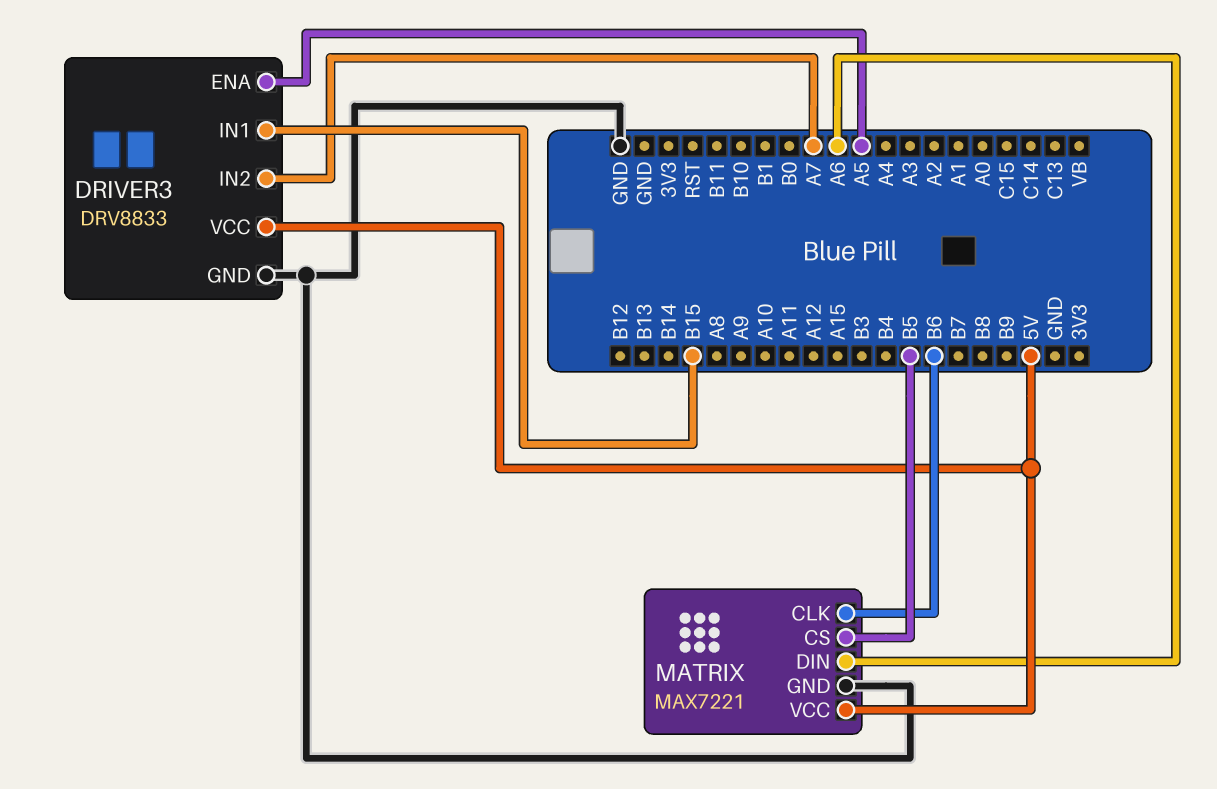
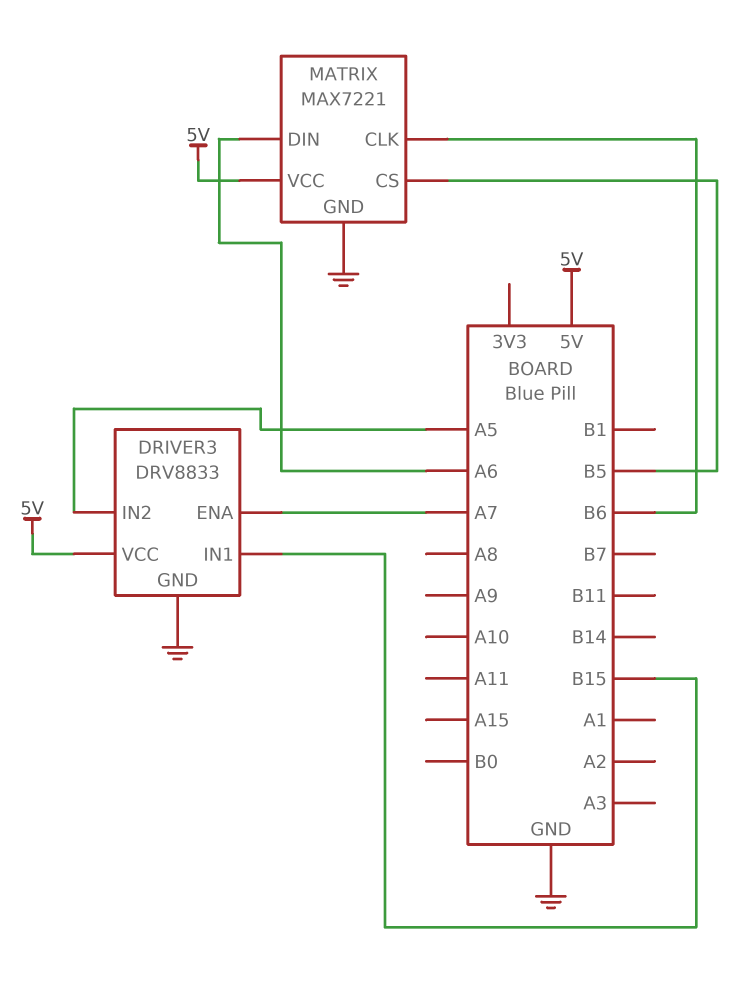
DRIVER3 pin ENA: A5 -> A7
DRIVER3 pin IN2: A7 -> A5

